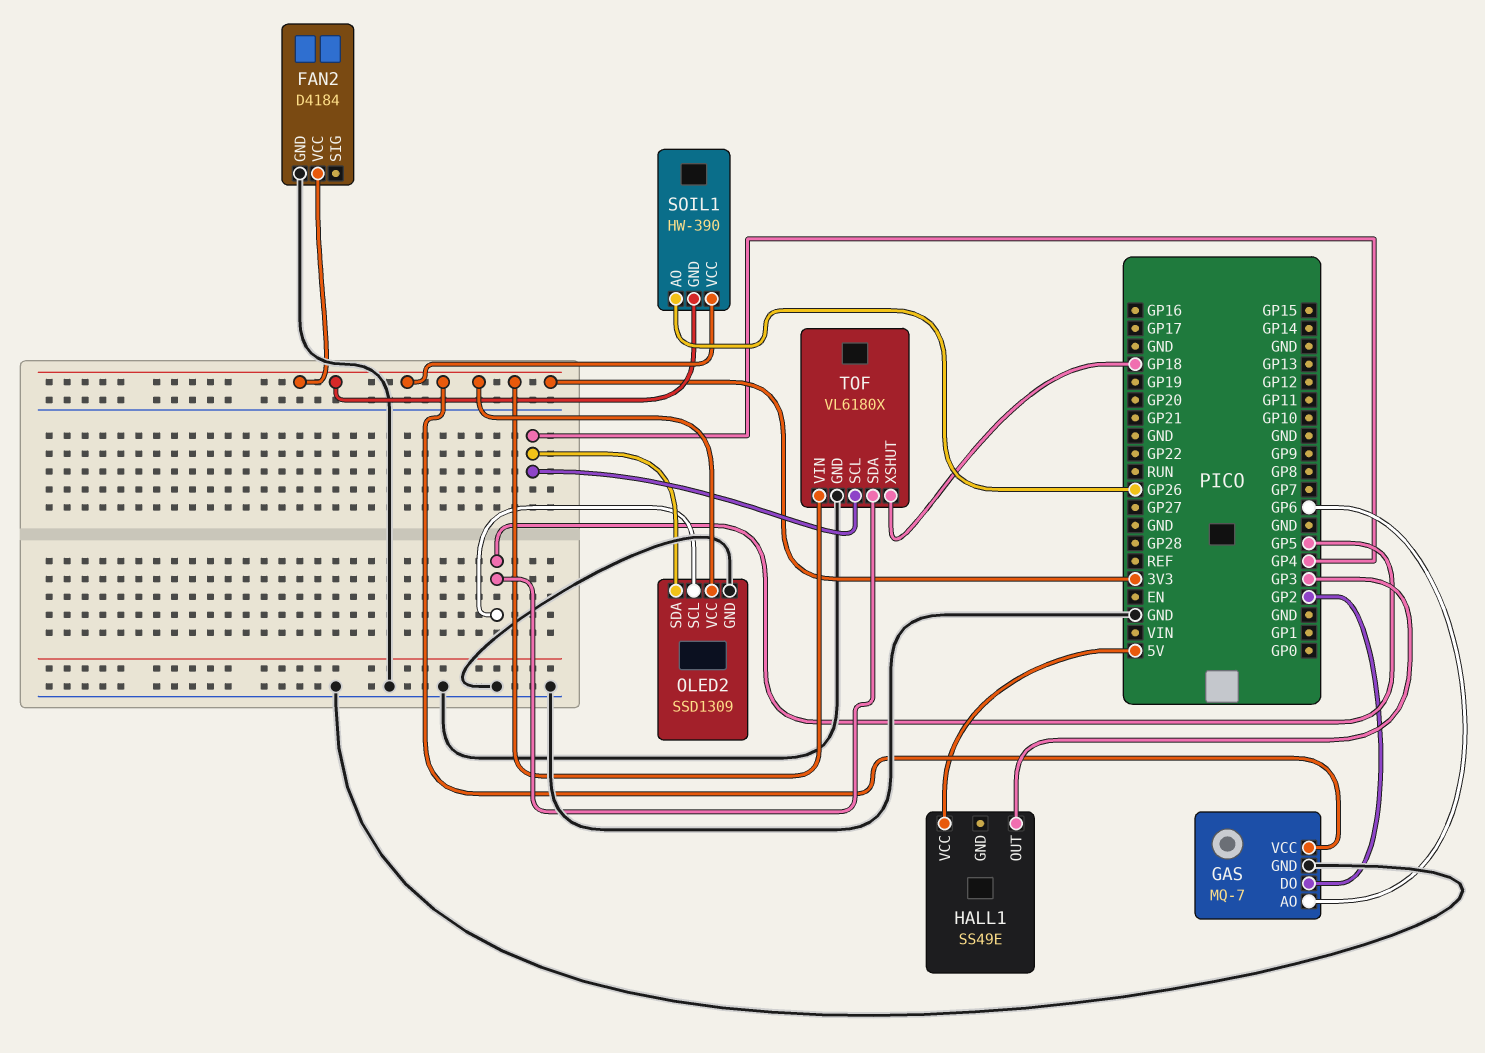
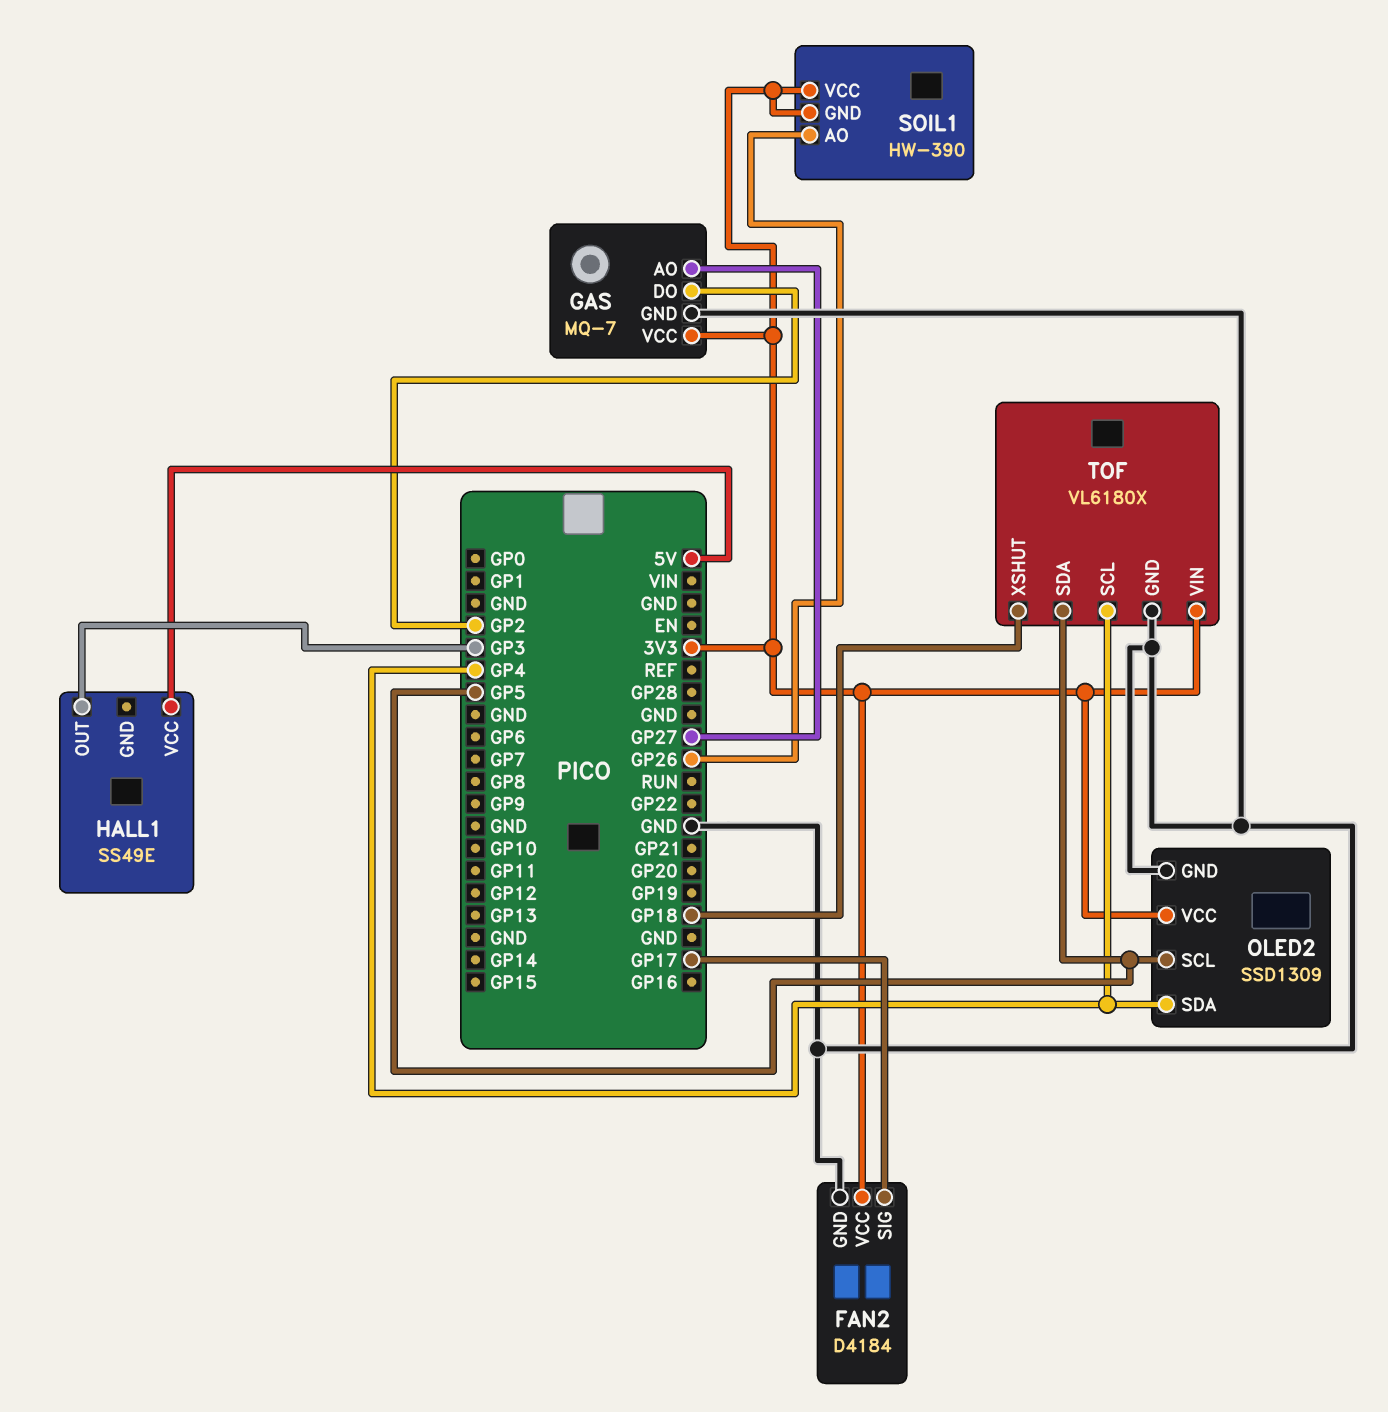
FAN2 pin SIG: none -> GP17
GAS pin AO: GP6 -> GP27

